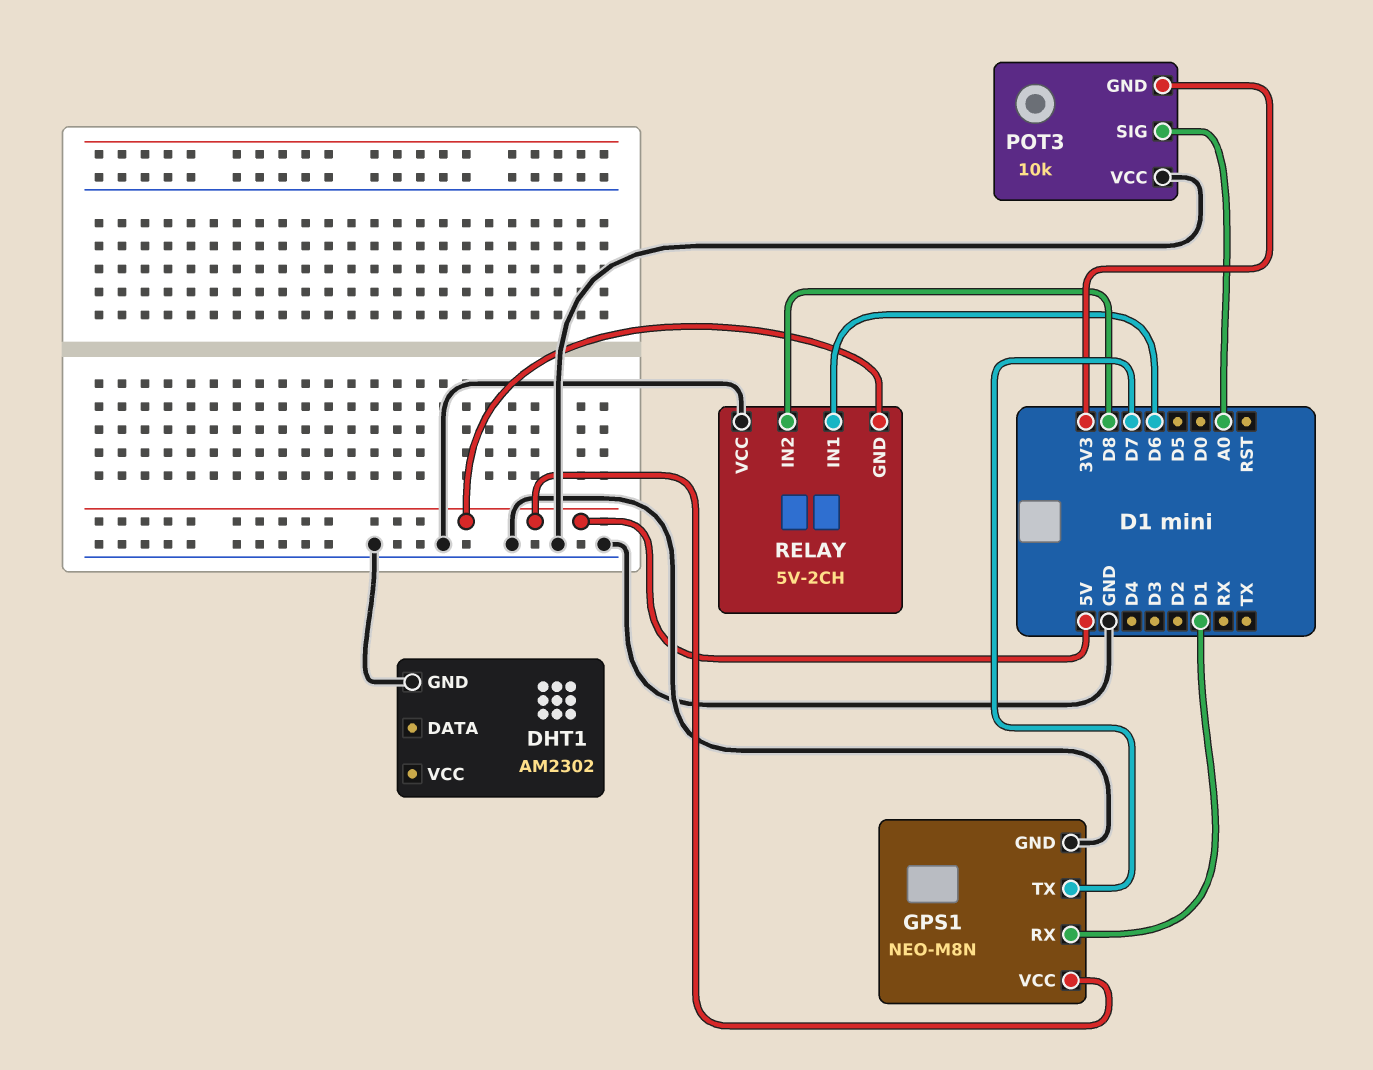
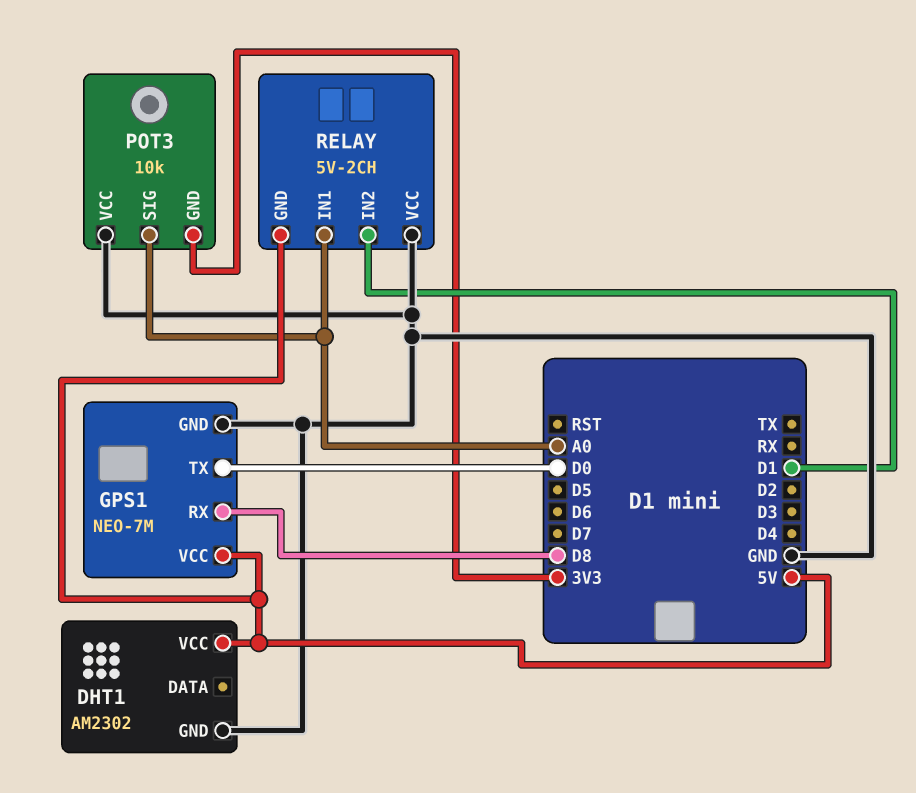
DHT1 pin VCC: none -> 5V
GPS1: NEO-M8N -> NEO-7M
GPS1 pin RX: D1 -> D8
GPS1 pin TX: D7 -> D0
RELAY pin IN1: D6 -> A0
RELAY pin IN2: D8 -> D1

